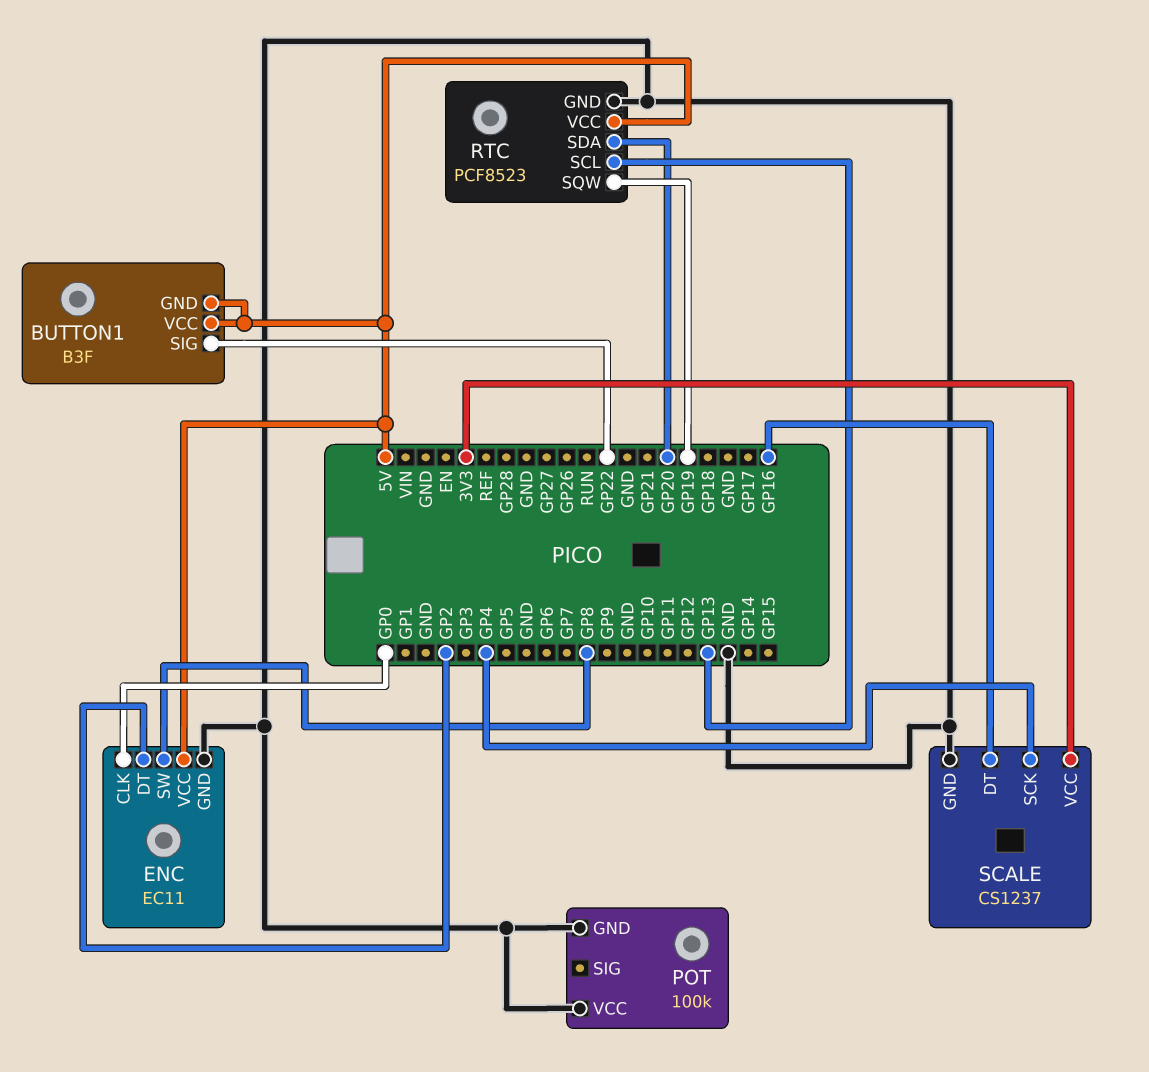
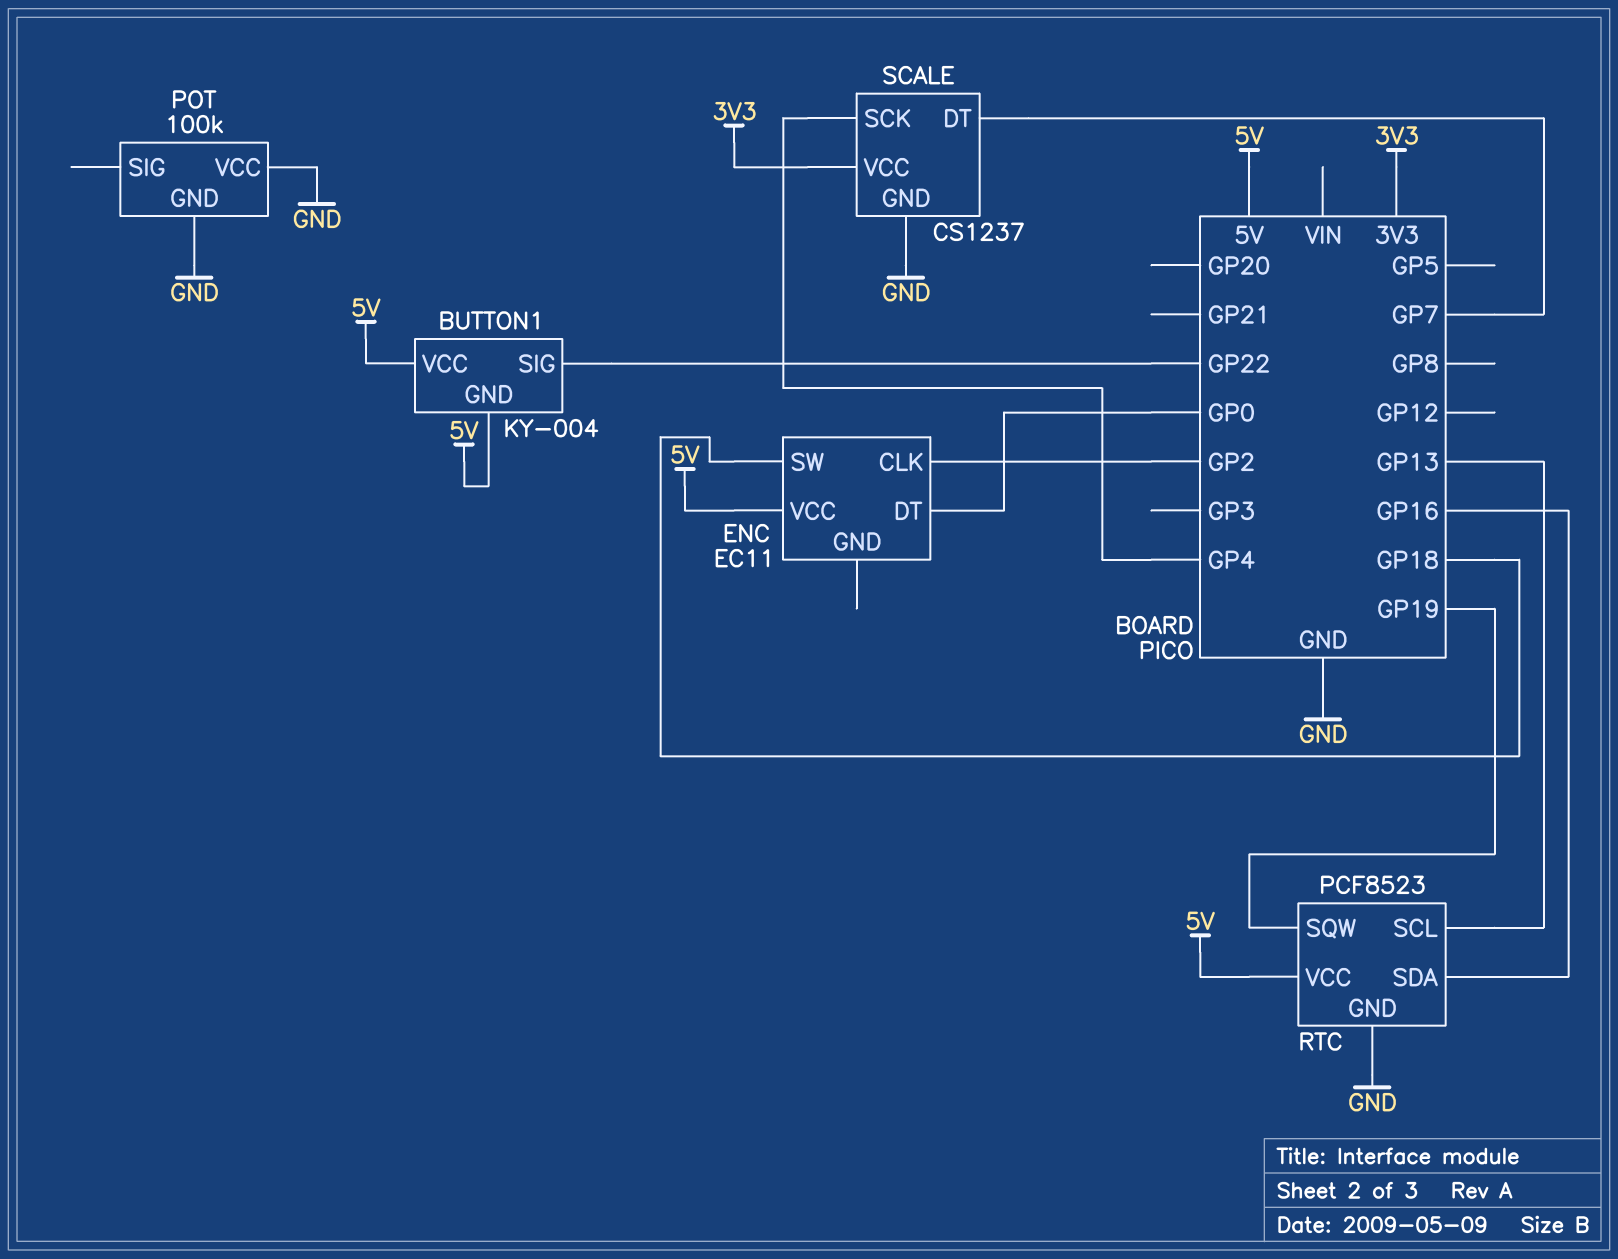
BUTTON1: B3F -> KY-004
ENC pin CLK: GP0 -> GP2
ENC pin DT: GP2 -> GP0
ENC pin GND: GND -> none
ENC pin SW: GP8 -> GP18
RTC pin SDA: GP20 -> GP16
SCALE pin DT: GP16 -> GP7

